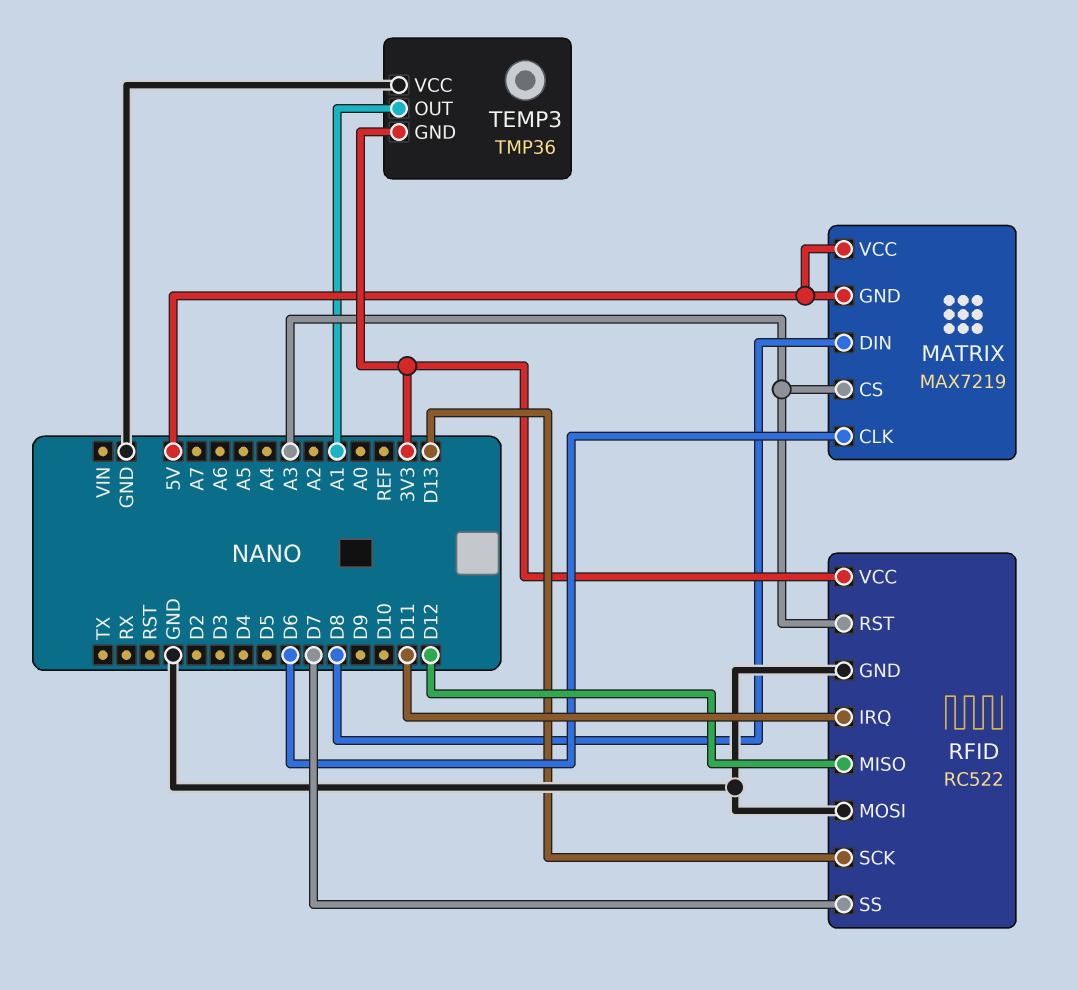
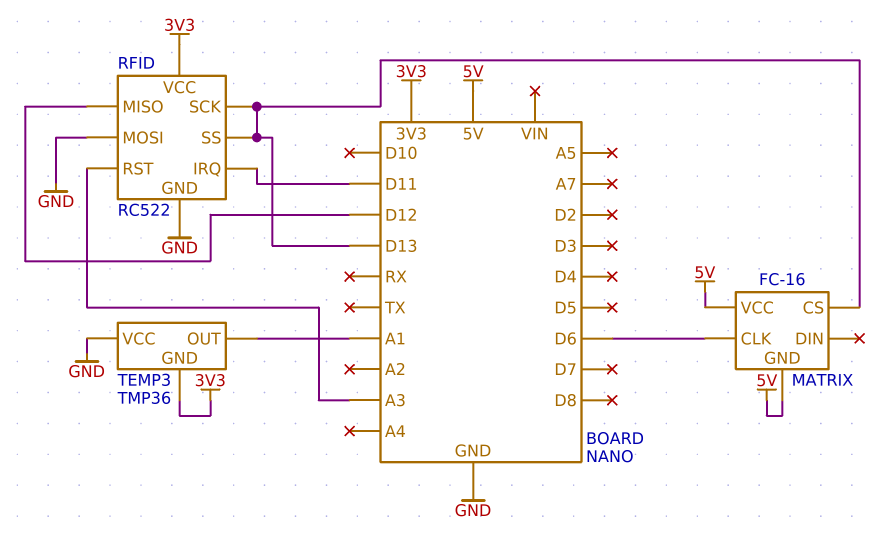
MATRIX: MAX7219 -> FC-16
MATRIX pin CS: A3 -> D13
MATRIX pin DIN: D8 -> none
RFID pin SS: D7 -> D13

